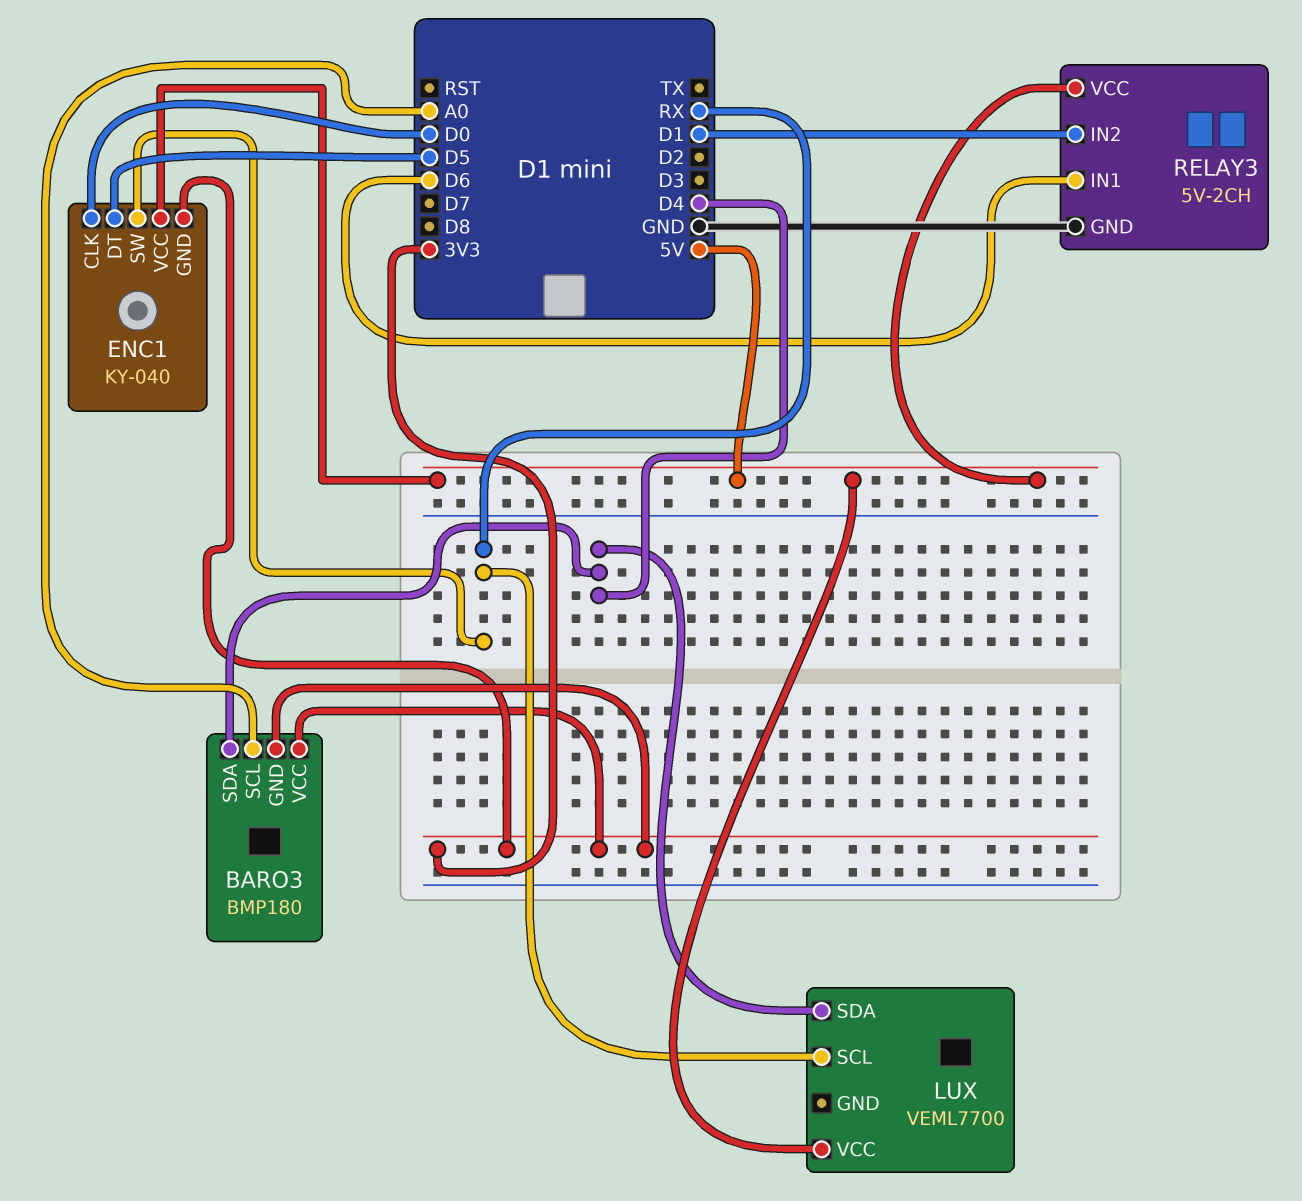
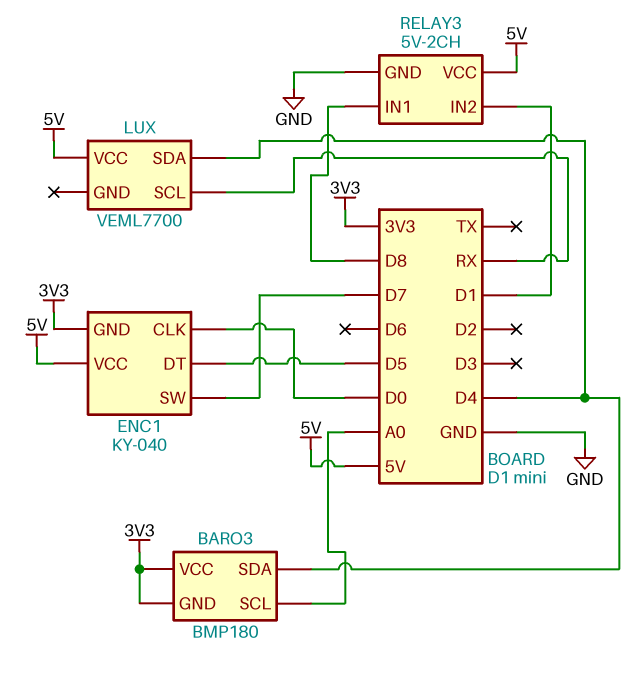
ENC1 pin SW: RX -> D7
RELAY3 pin IN1: D6 -> D8

